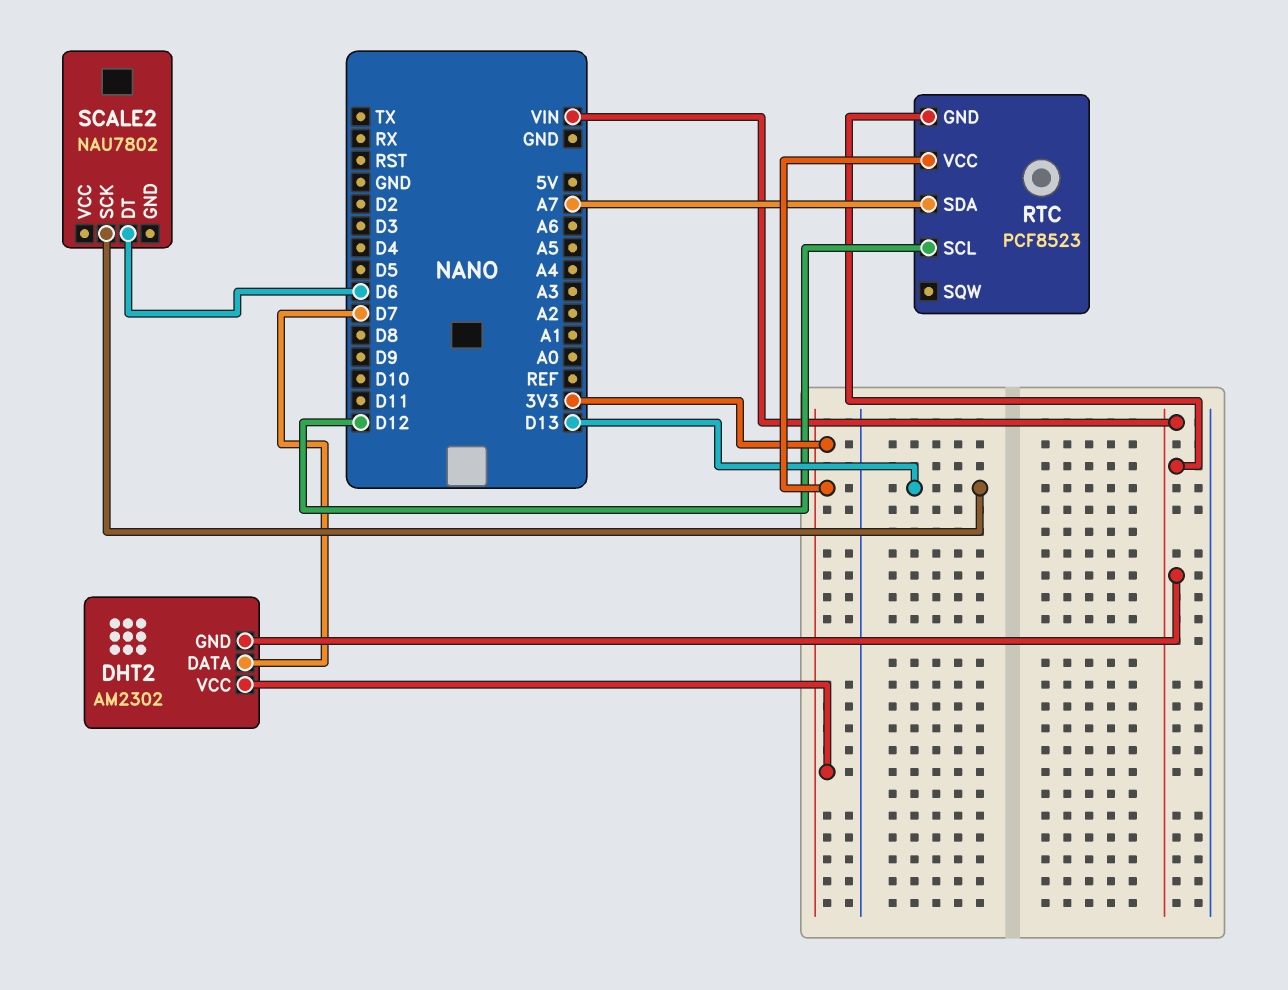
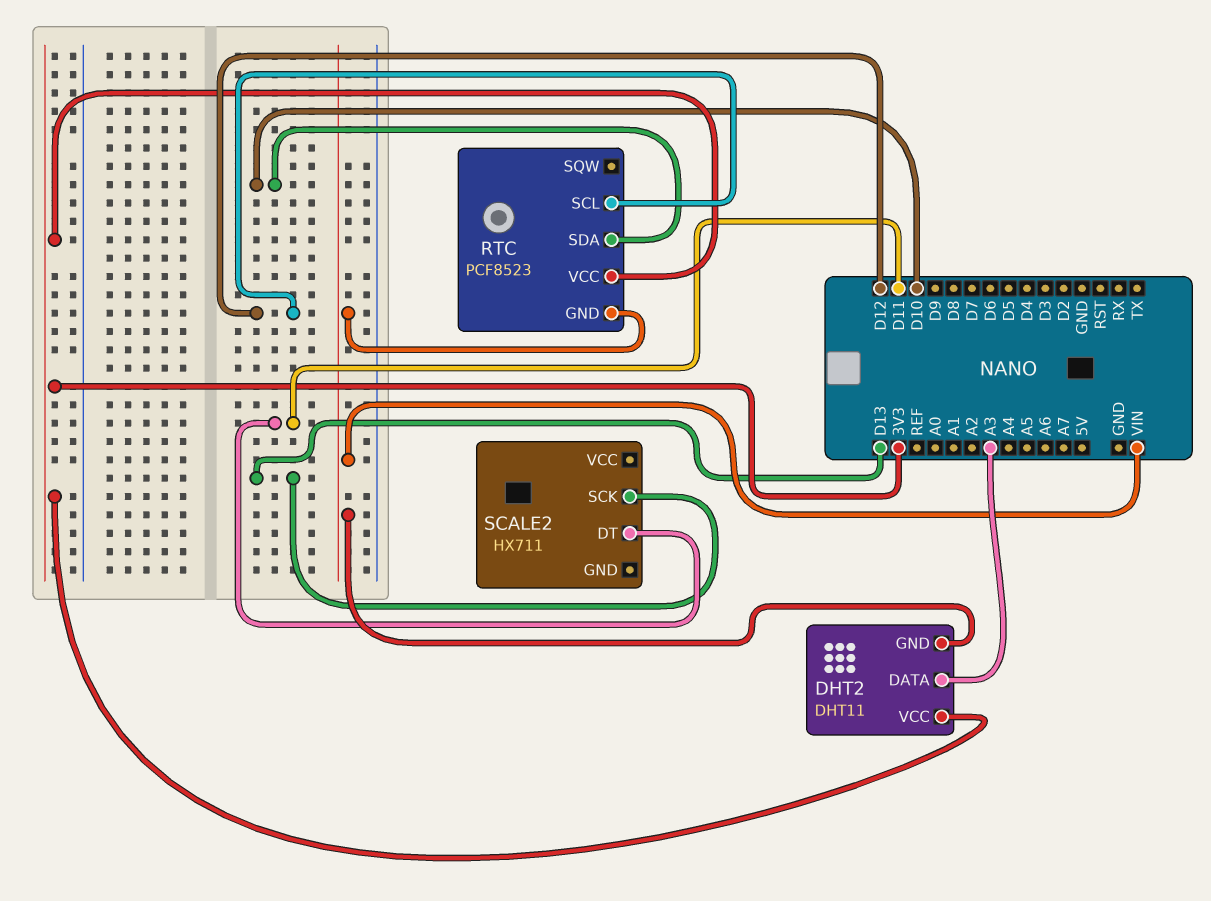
DHT2: AM2302 -> DHT11
DHT2 pin DATA: D7 -> A3
RTC pin SDA: A7 -> D10
SCALE2: NAU7802 -> HX711
SCALE2 pin DT: D6 -> D11

